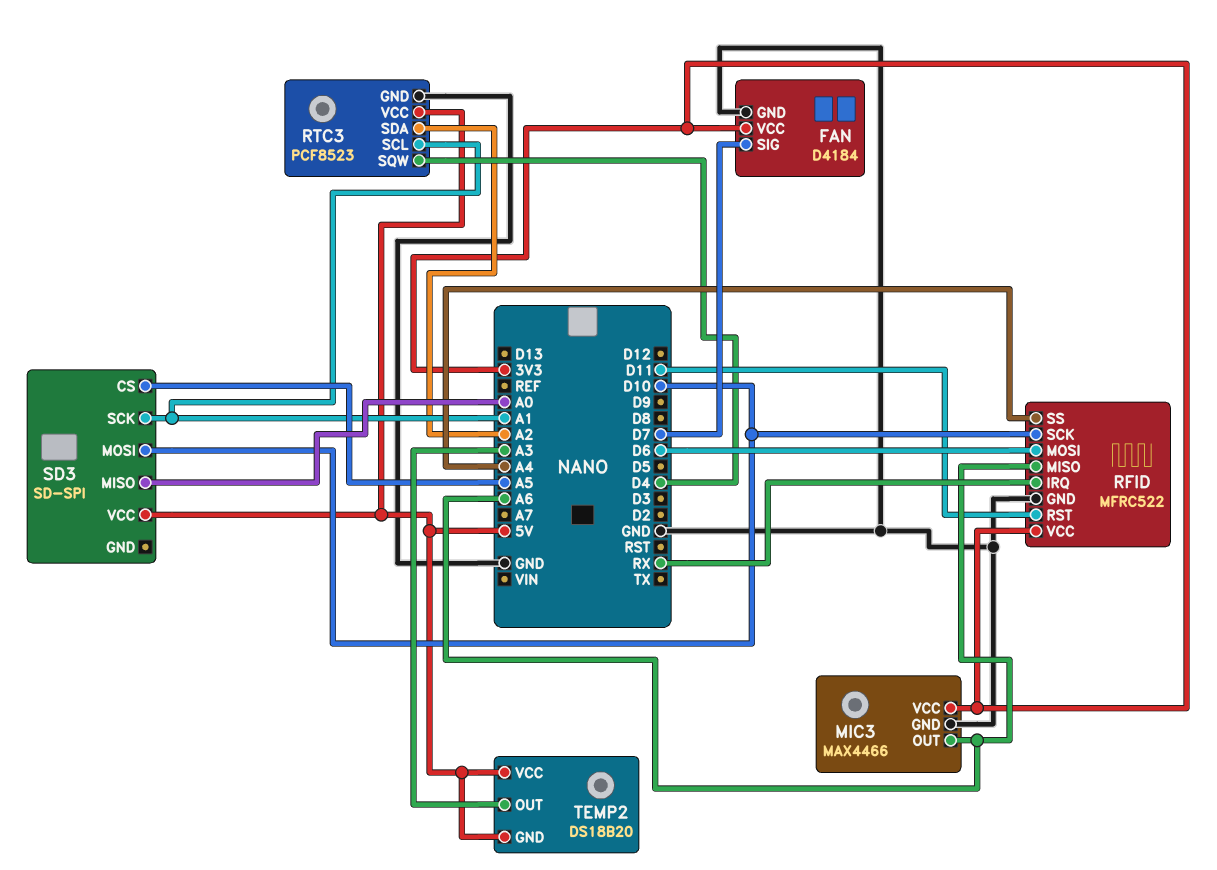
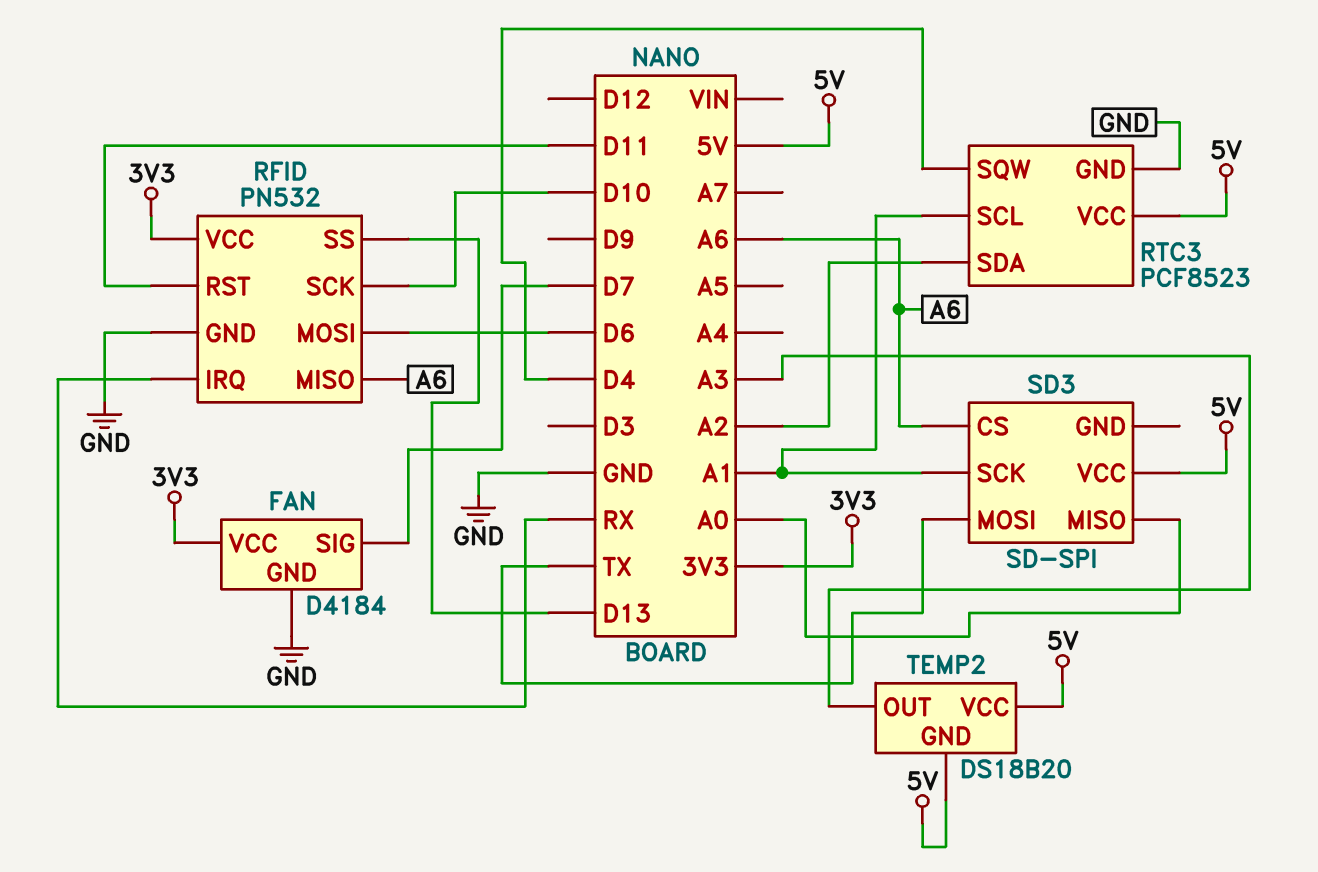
MIC3: MAX4466 -> none
MIC3 pin GND: GND -> none
MIC3 pin OUT: A6 -> none
MIC3 pin VCC: 3V3 -> none
RFID: MFRC522 -> PN532
RFID pin SS: A4 -> D13
SD3 pin CS: A5 -> A6
SD3 pin MOSI: D10 -> TX

